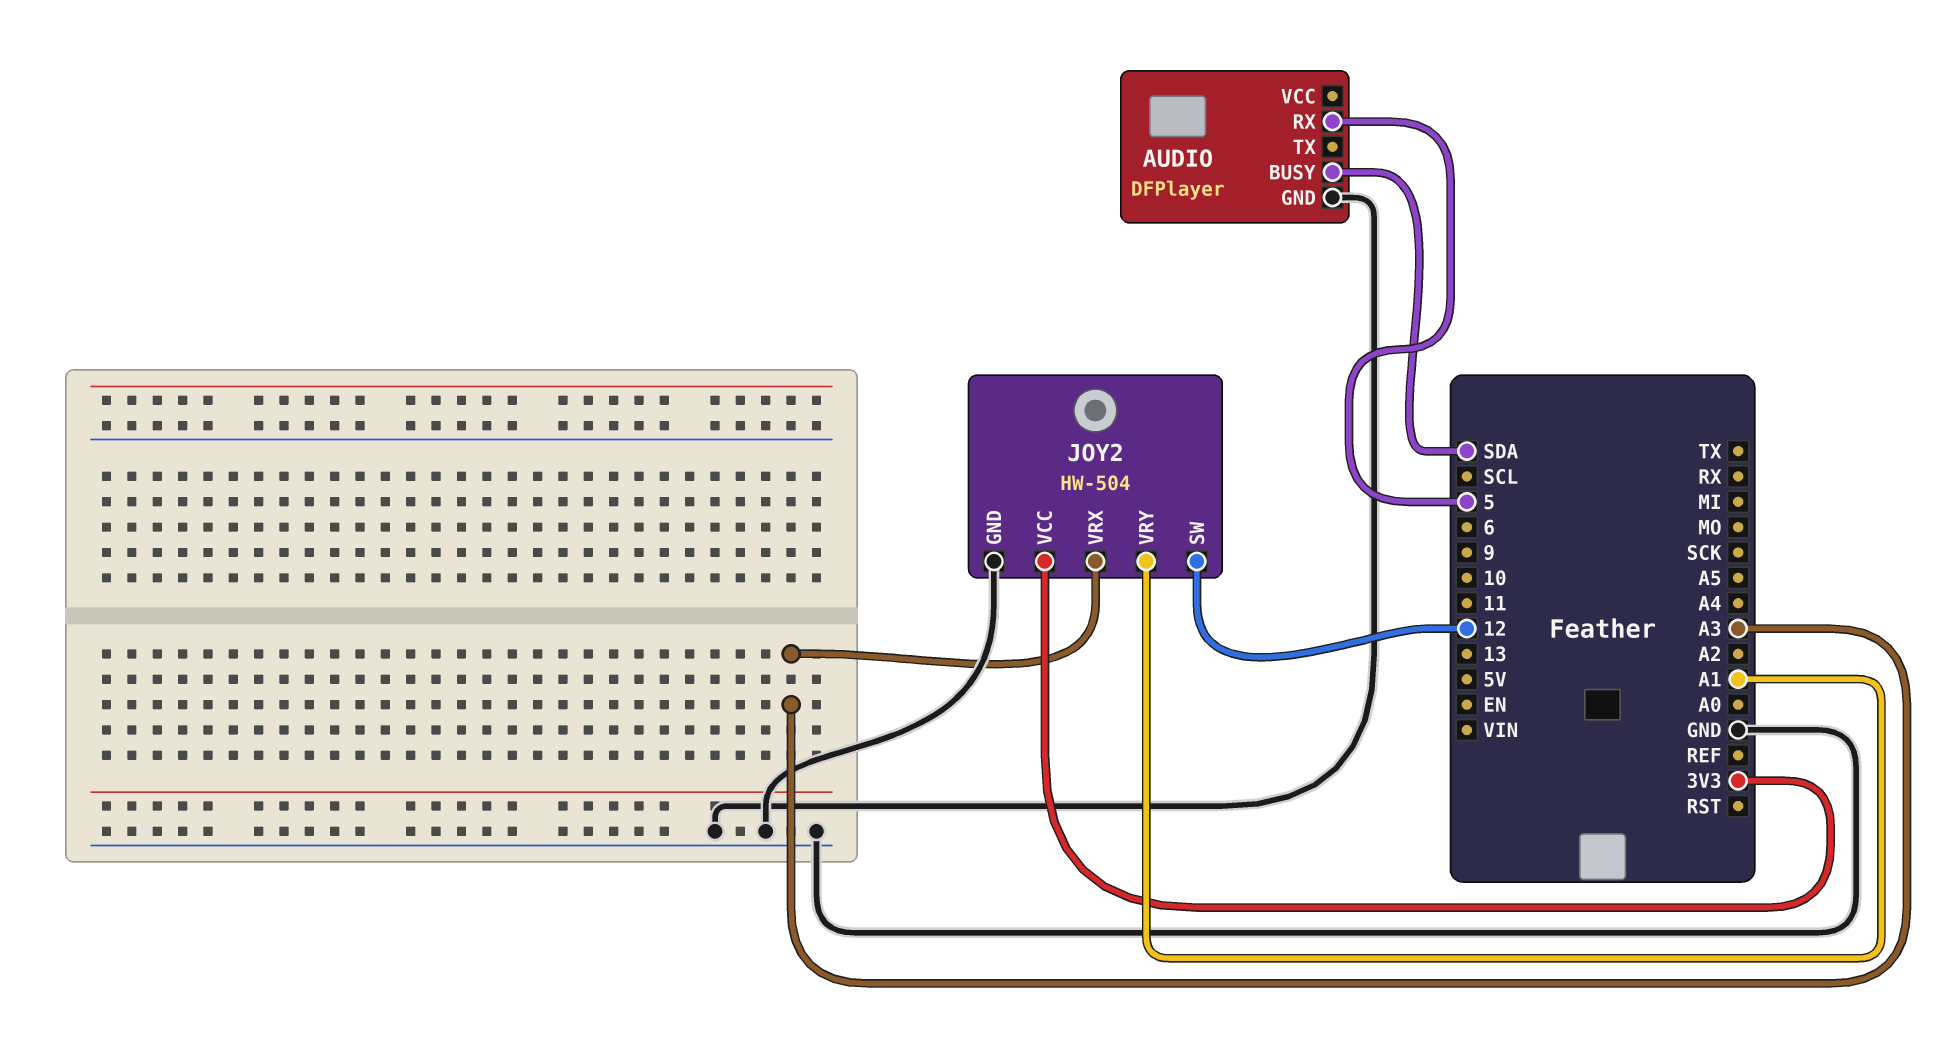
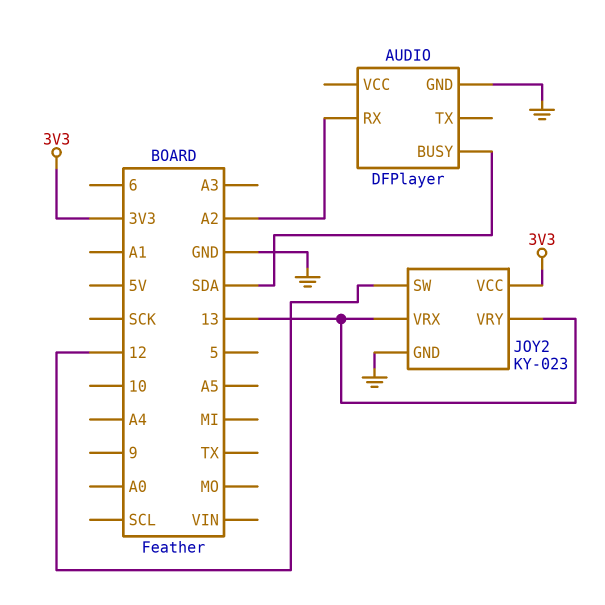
AUDIO pin RX: 5 -> A2
JOY2: HW-504 -> KY-023
JOY2 pin VRX: A3 -> 13
JOY2 pin VRY: A1 -> 13

